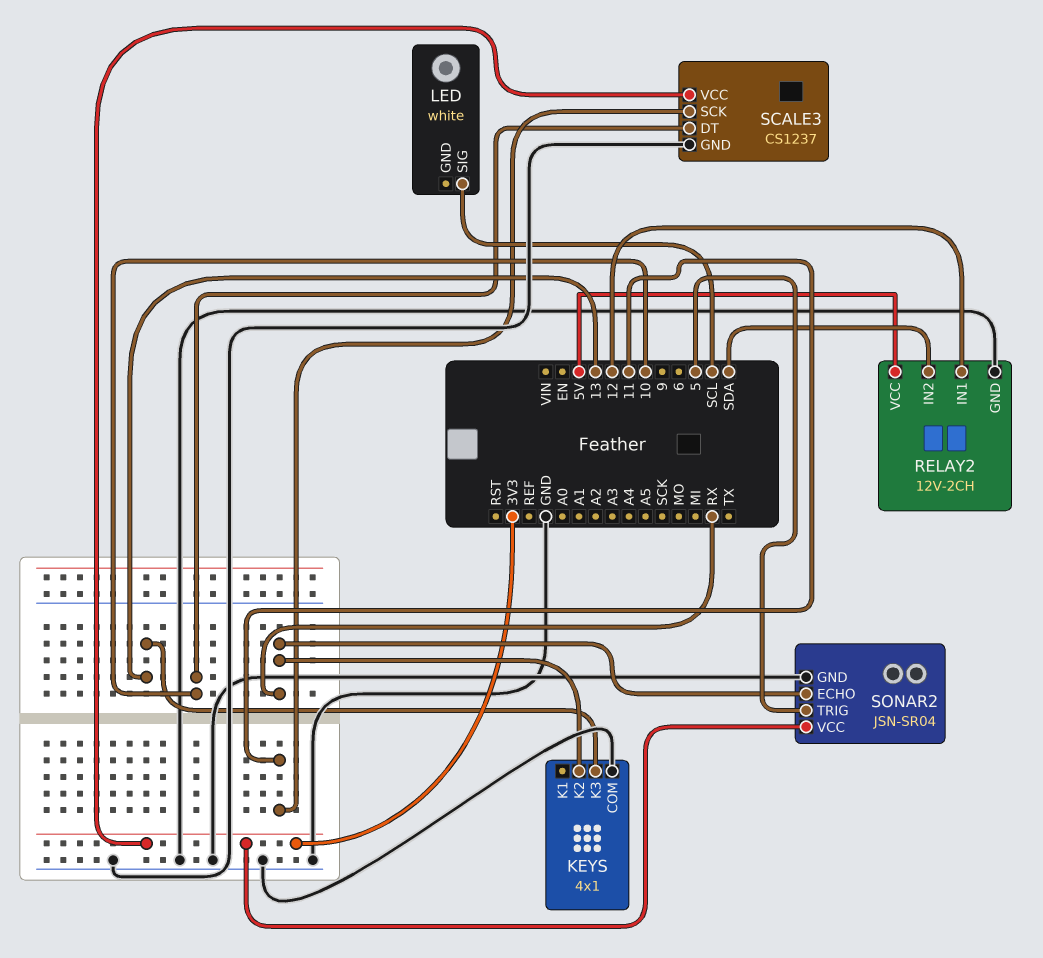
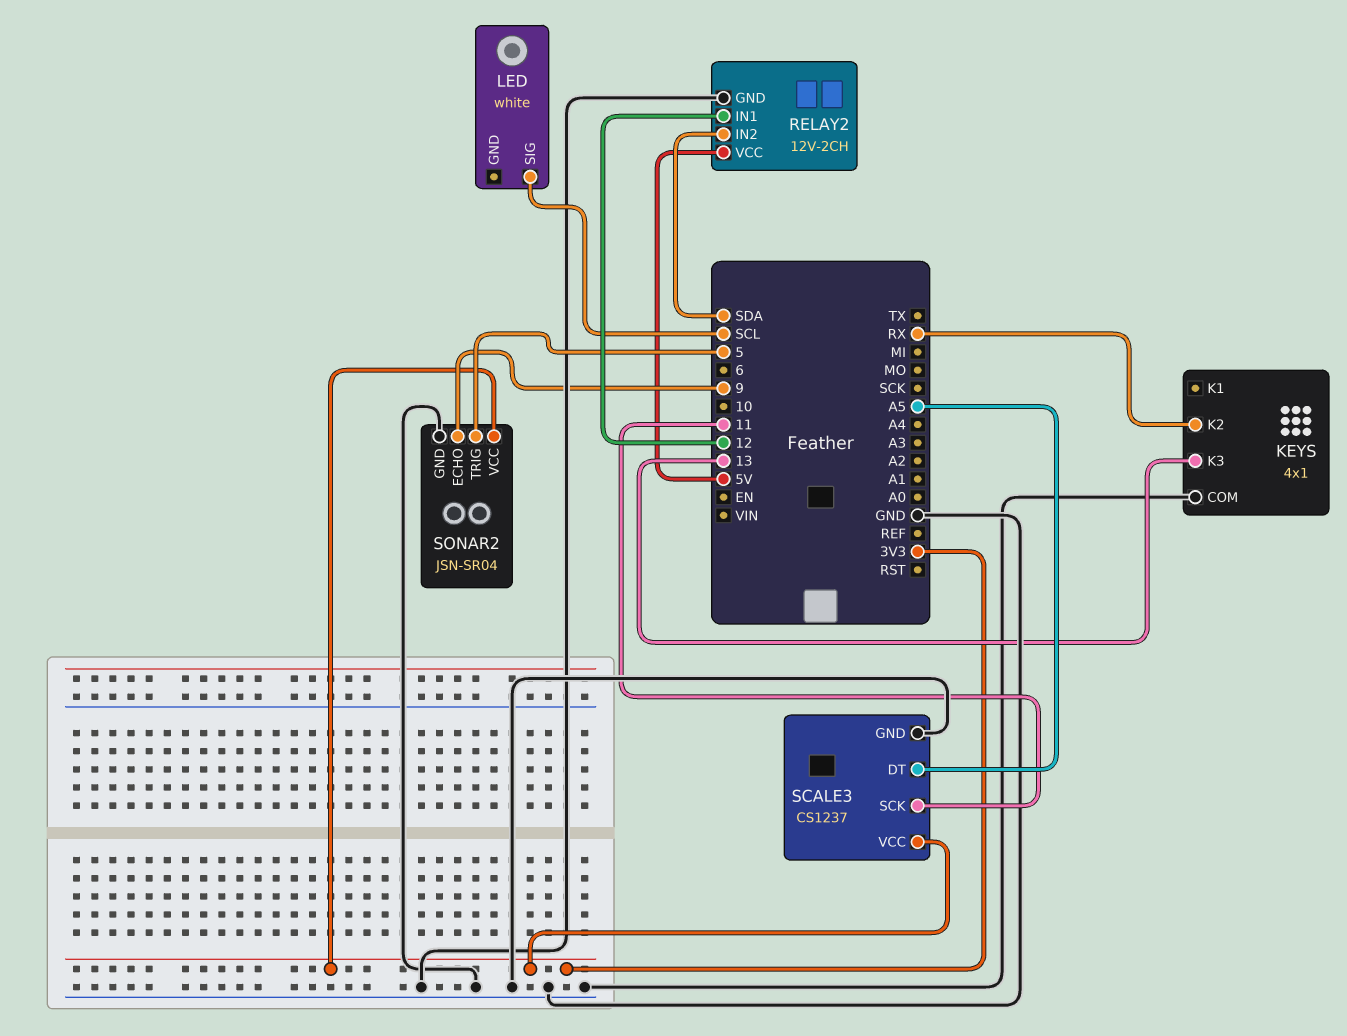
SCALE3 pin DT: 10 -> A5
SONAR2 pin ECHO: RX -> 9

